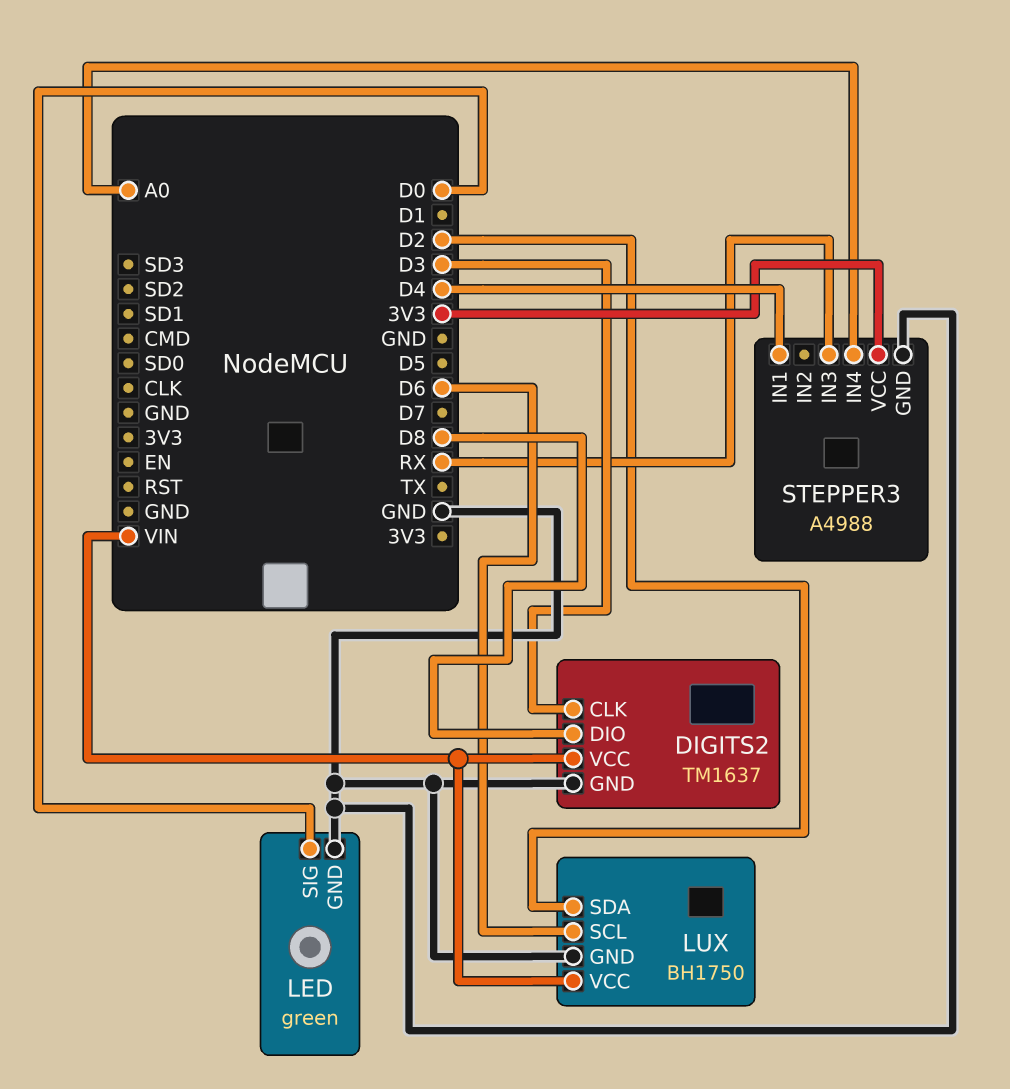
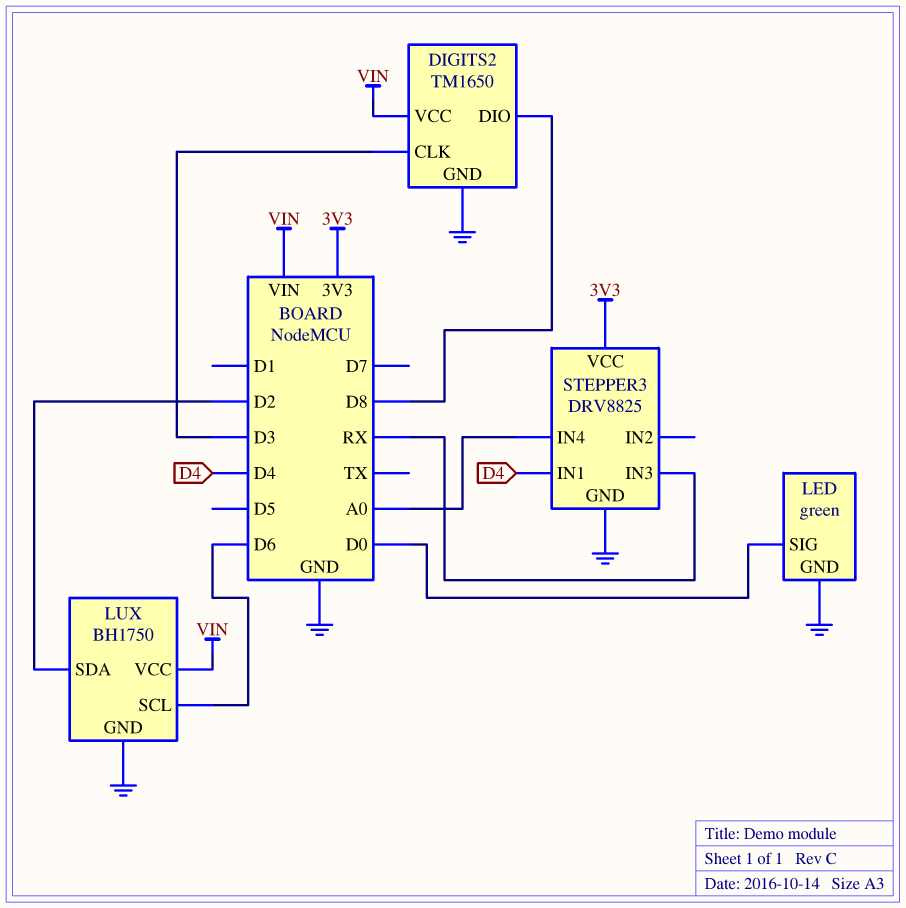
DIGITS2: TM1637 -> TM1650
STEPPER3: A4988 -> DRV8825

